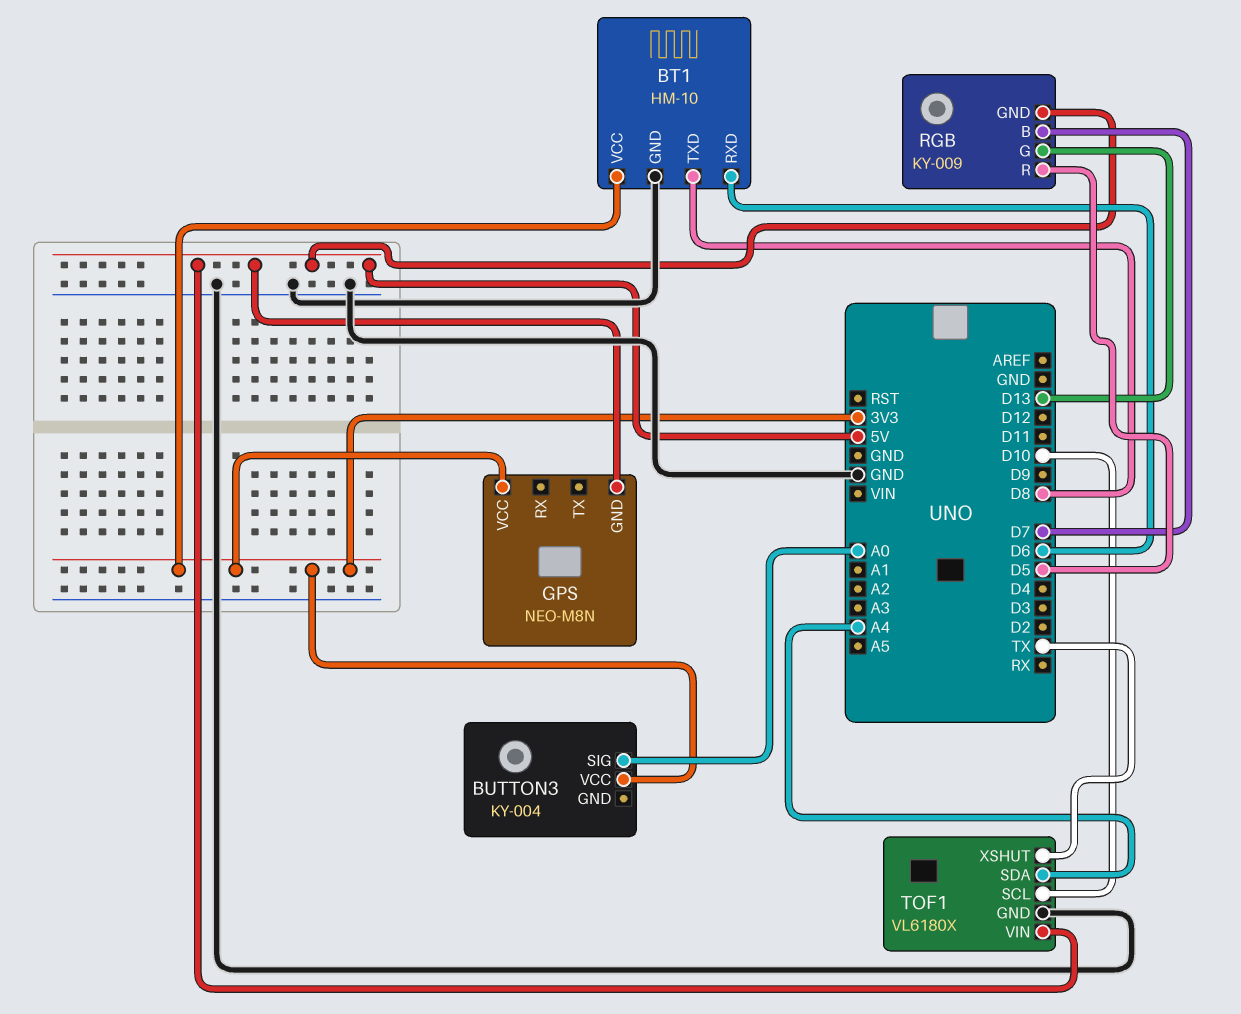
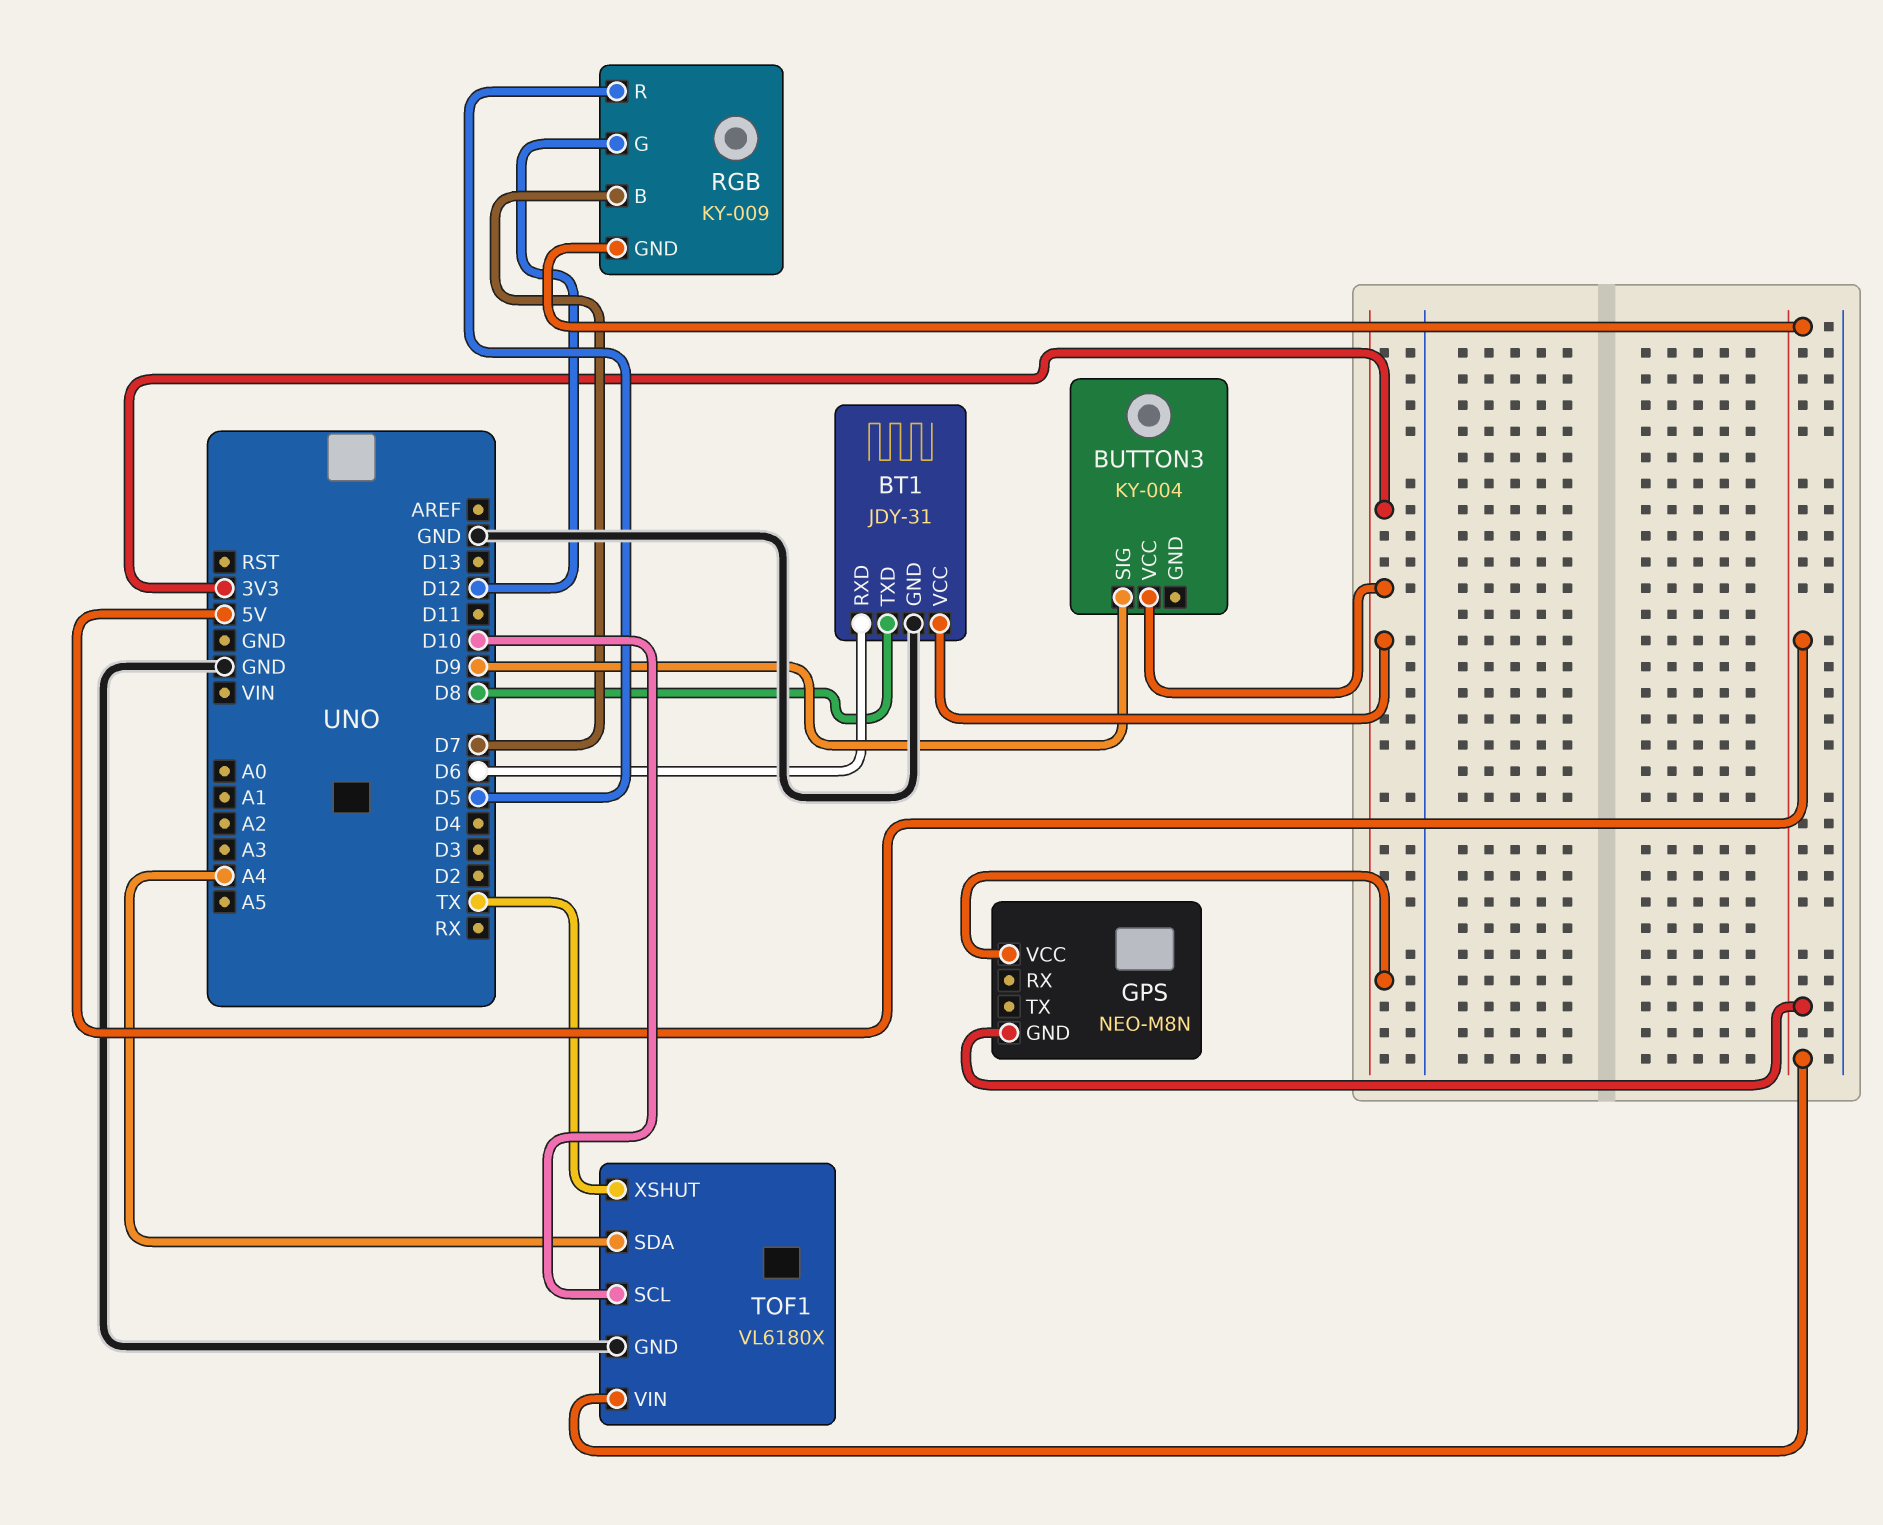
BT1: HM-10 -> JDY-31
BUTTON3 pin SIG: A0 -> D9
RGB pin G: D13 -> D12

